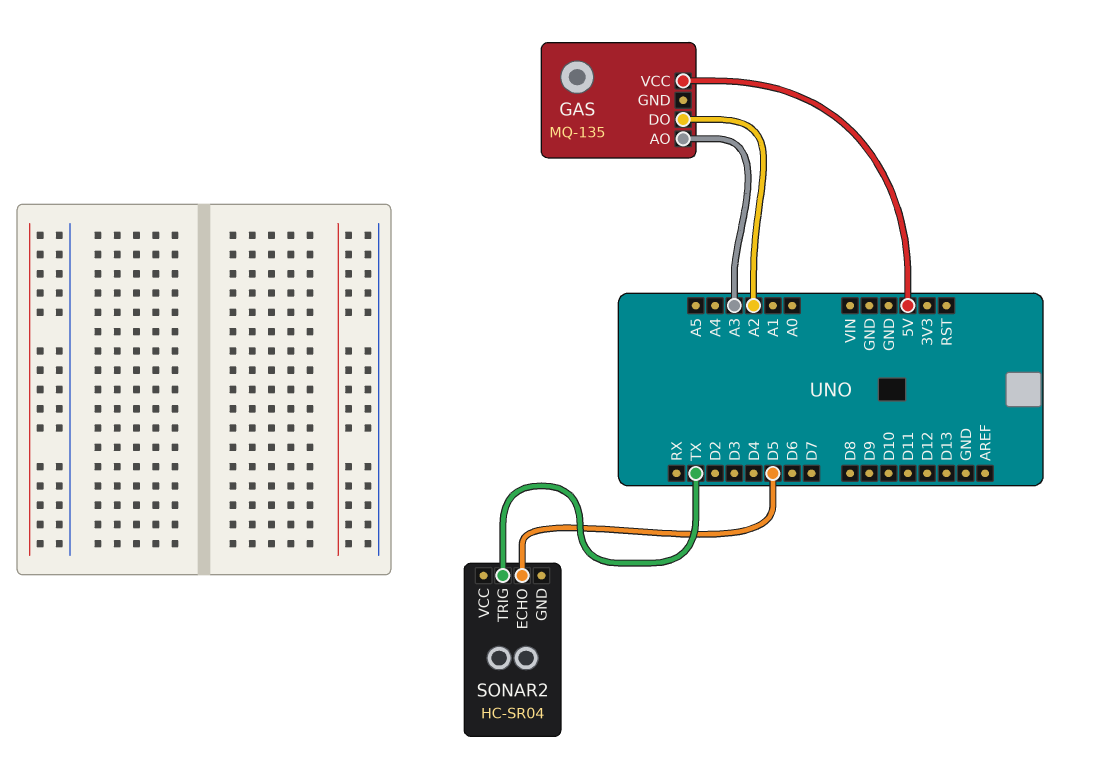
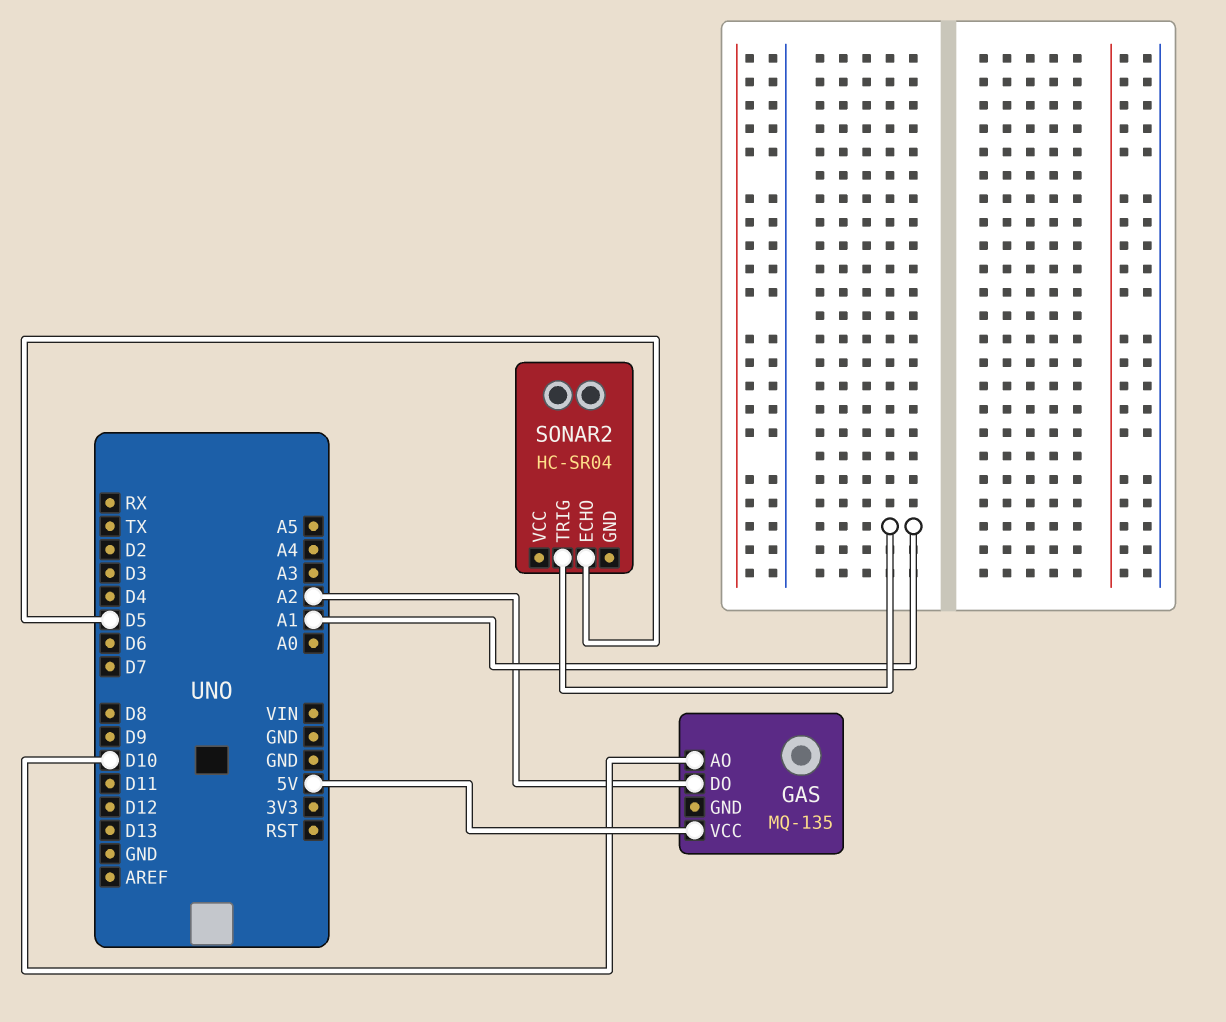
GAS pin AO: A3 -> D10
SONAR2 pin TRIG: TX -> A1

